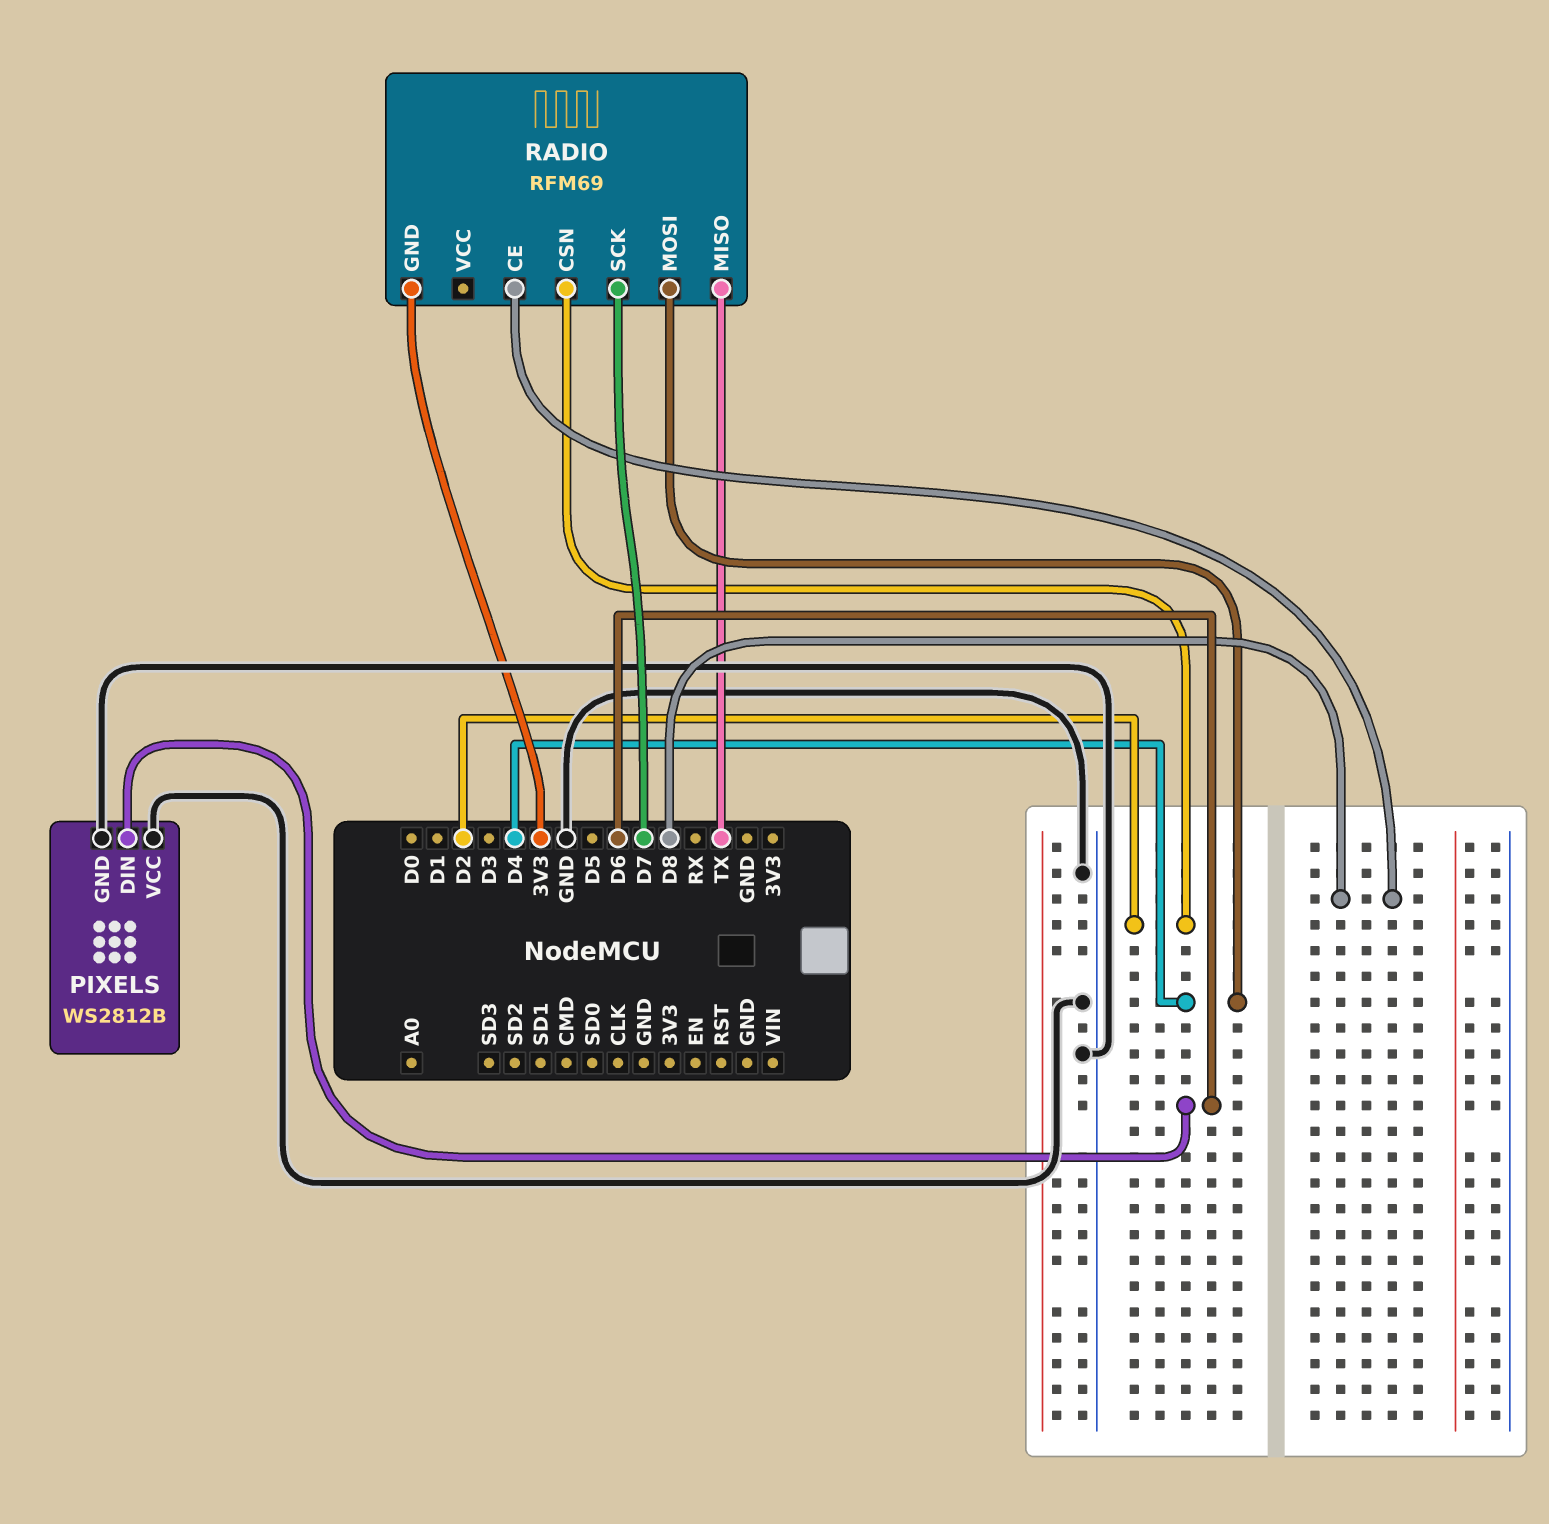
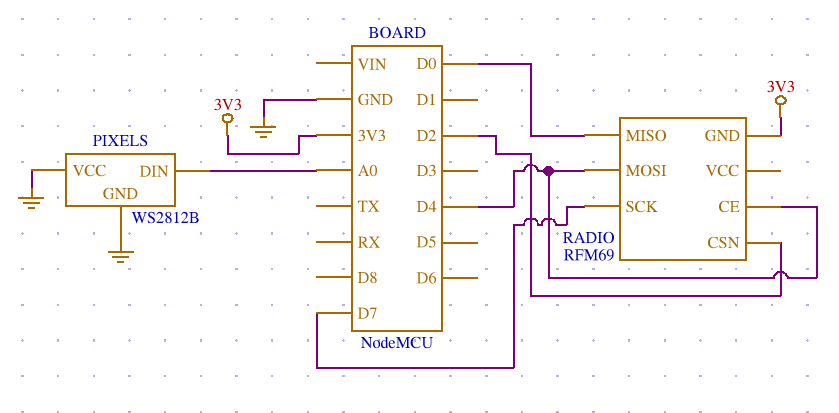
PIXELS pin DIN: D6 -> A0
RADIO pin CE: D8 -> D4
RADIO pin MISO: TX -> D0

